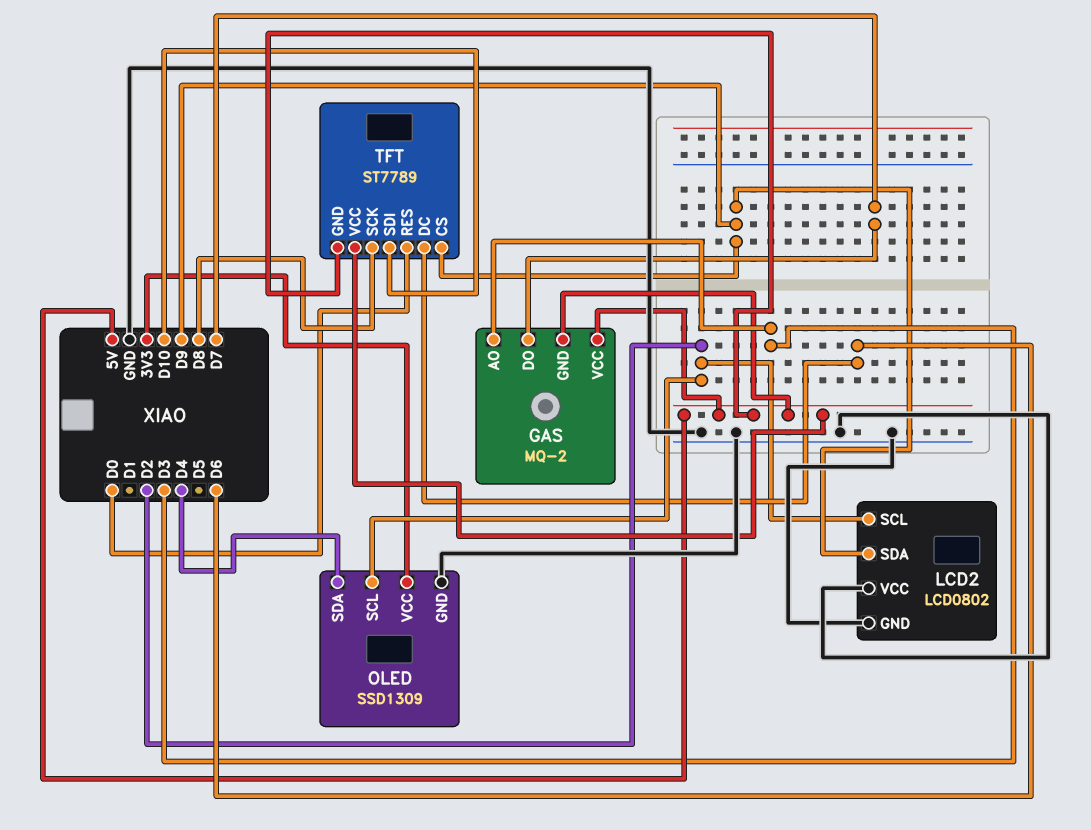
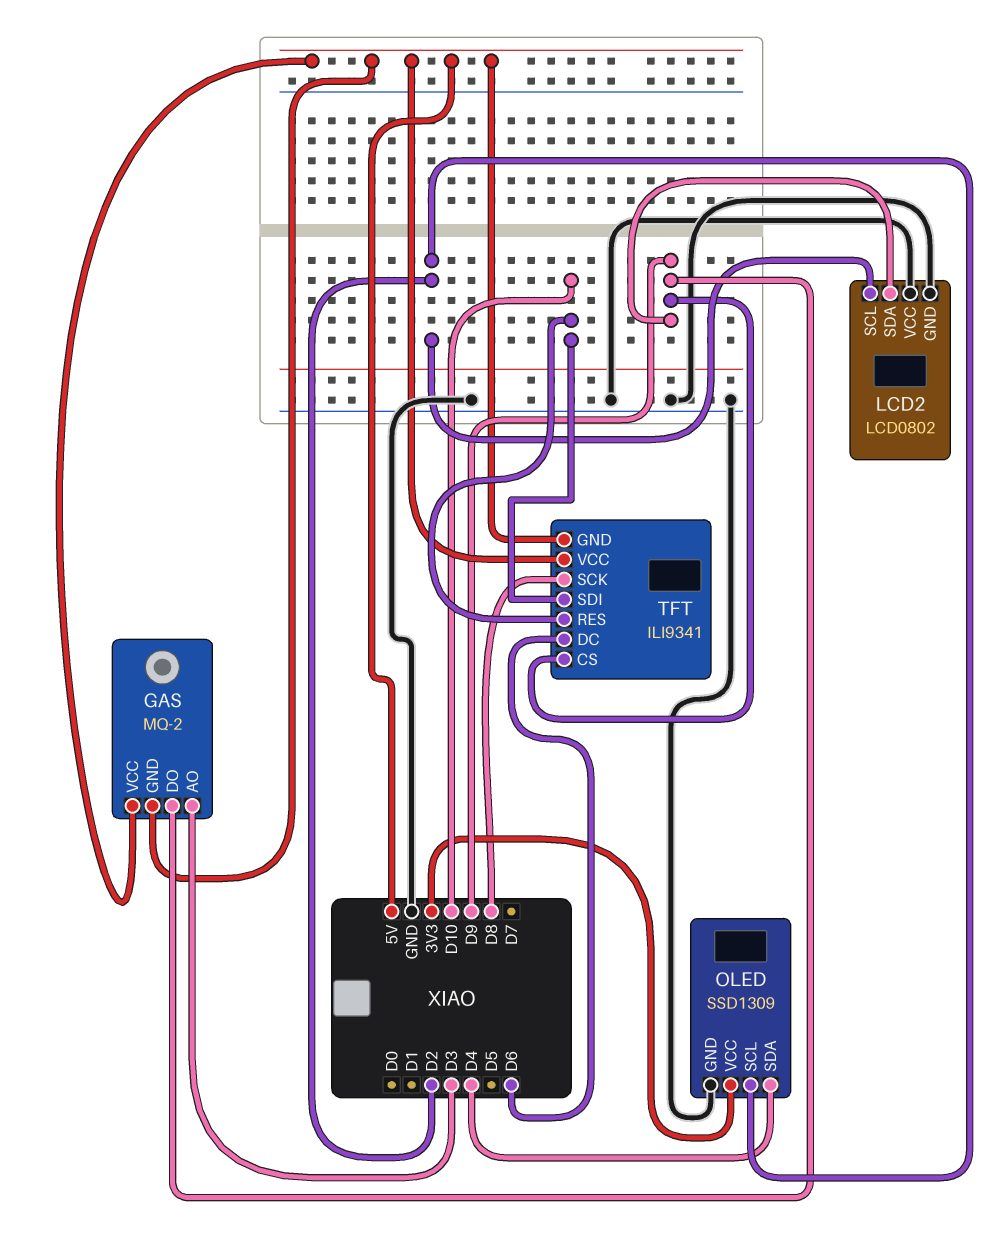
GAS pin DO: D7 -> D9
TFT: ST7789 -> ILI9341
TFT pin RES: D0 -> D10

